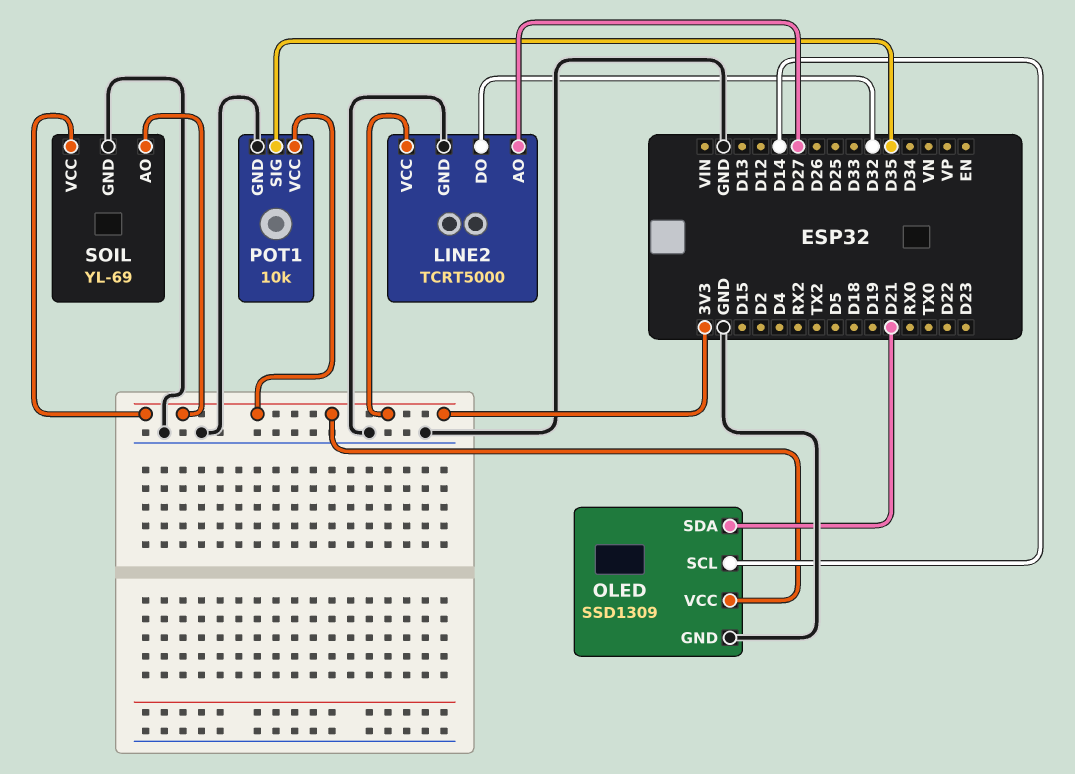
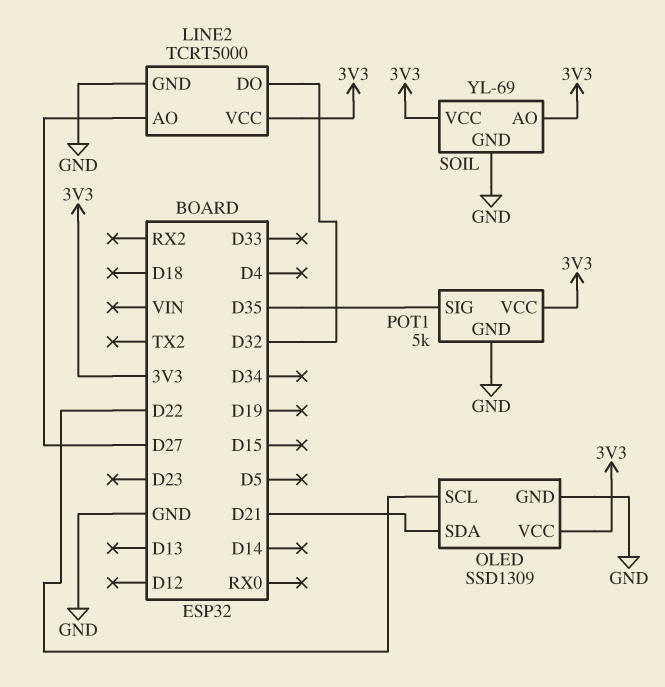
OLED pin SCL: D14 -> D22
POT1: 10k -> 5k

